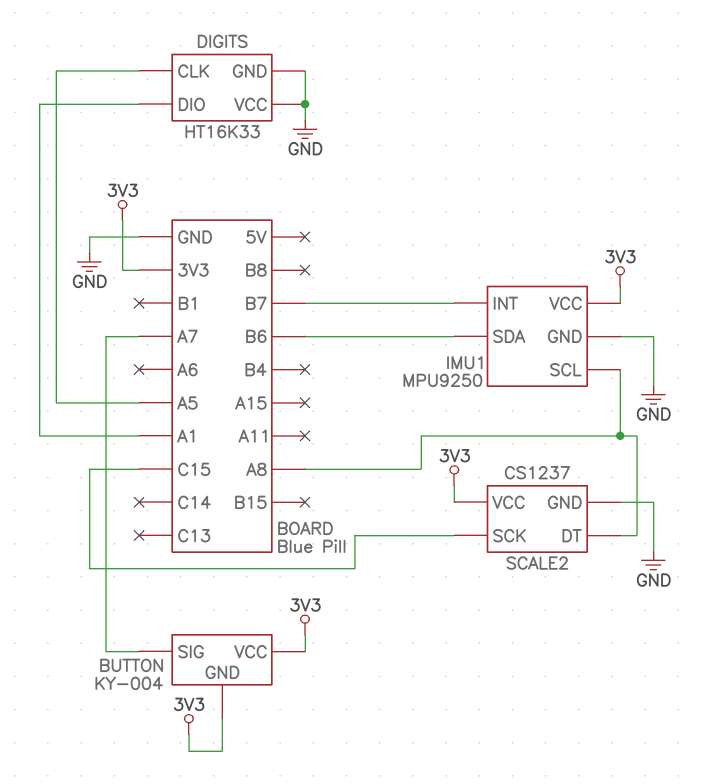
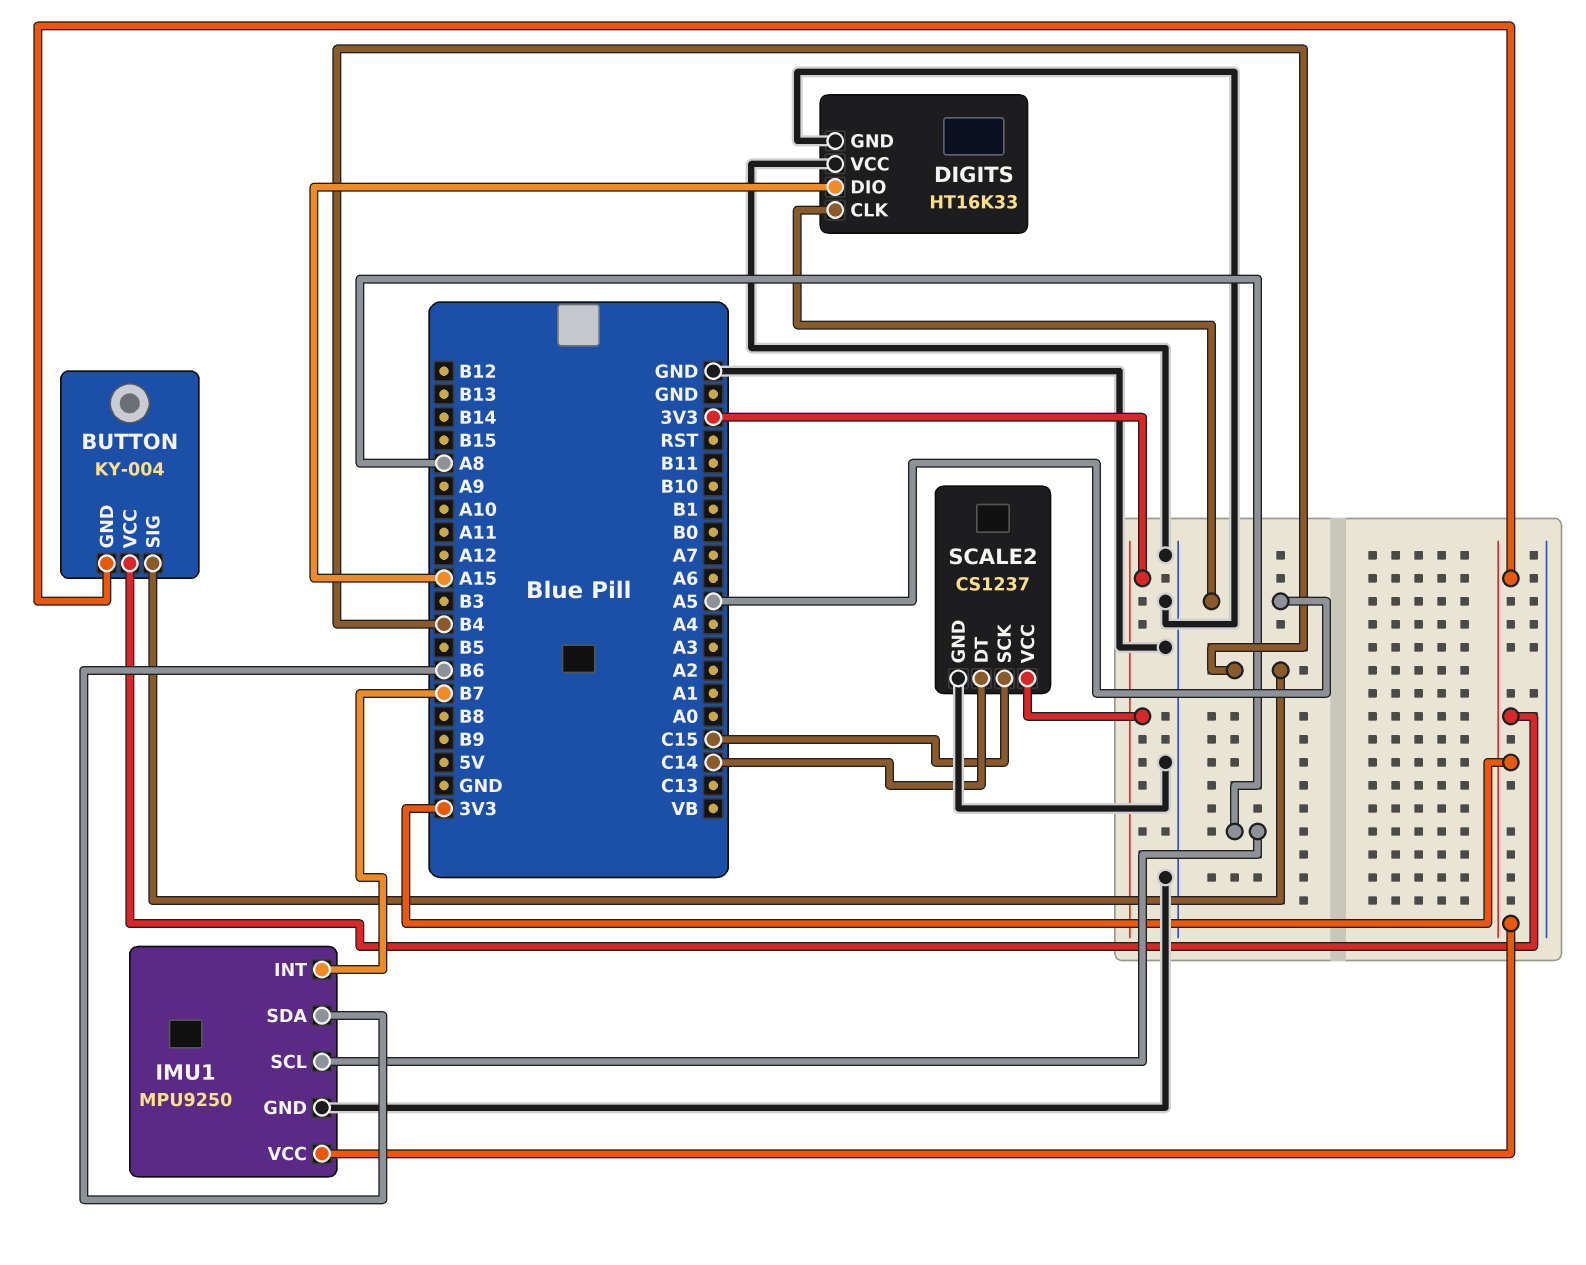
BUTTON pin SIG: A7 -> B4
DIGITS pin DIO: A1 -> A15
SCALE2 pin DT: A8 -> C14

